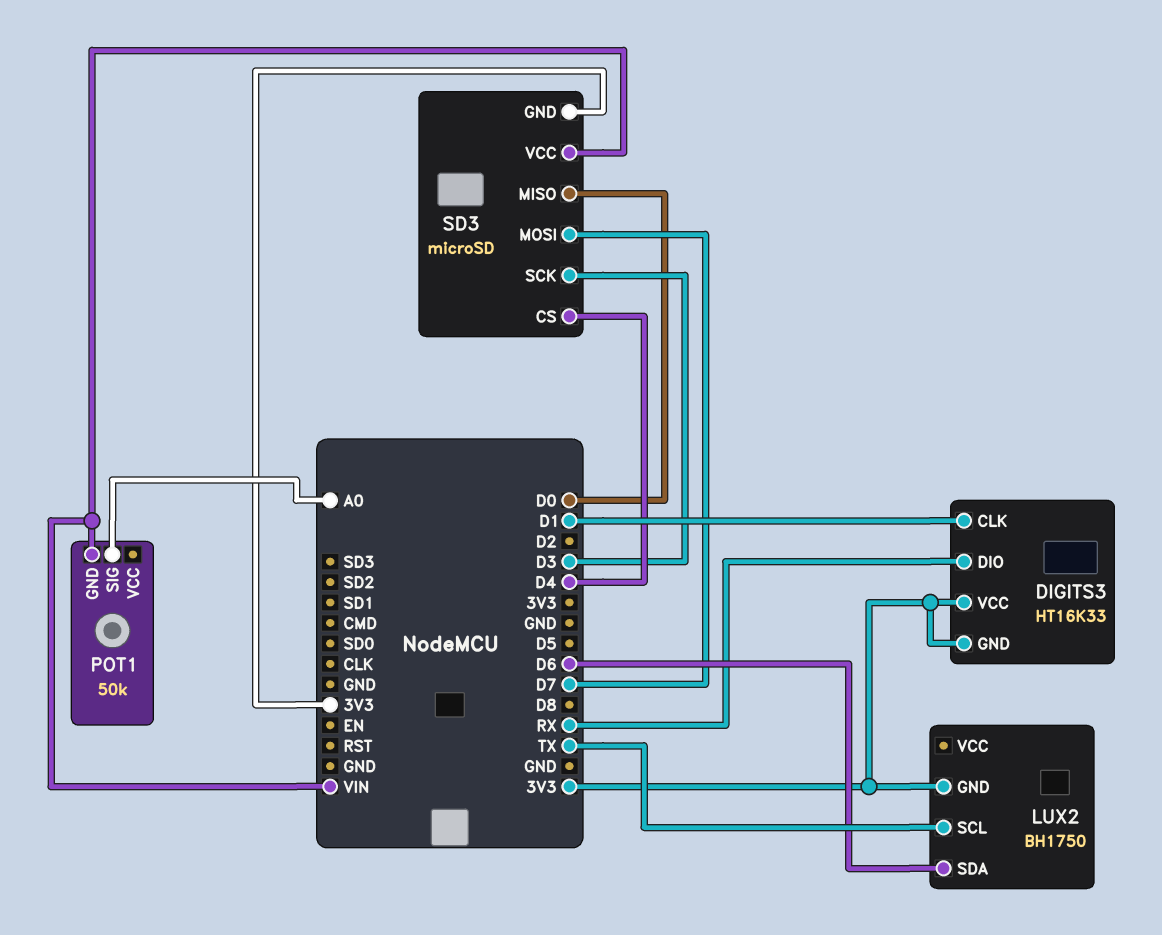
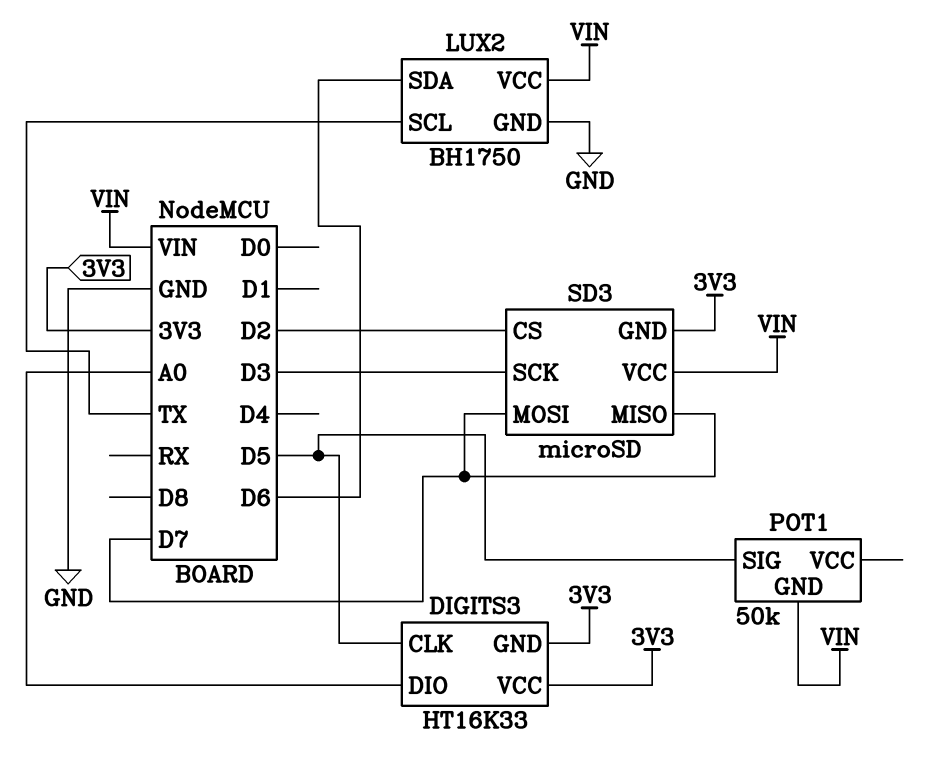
DIGITS3 pin CLK: D1 -> D5
DIGITS3 pin DIO: RX -> A0
LUX2 pin GND: 3V3 -> GND
LUX2 pin VCC: none -> VIN
POT1 pin SIG: A0 -> D5
SD3 pin CS: D4 -> D2
SD3 pin MISO: D0 -> D7

